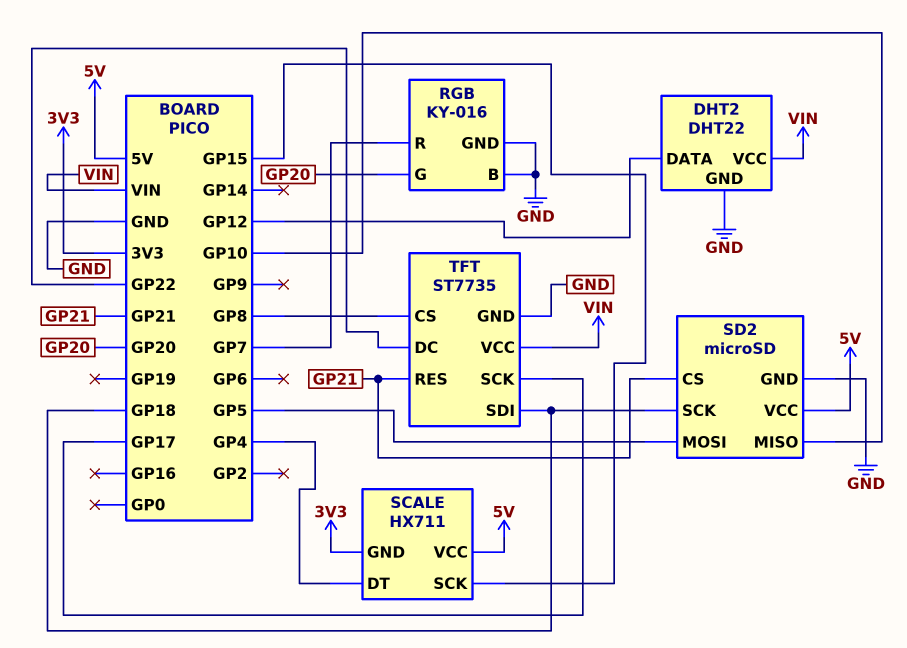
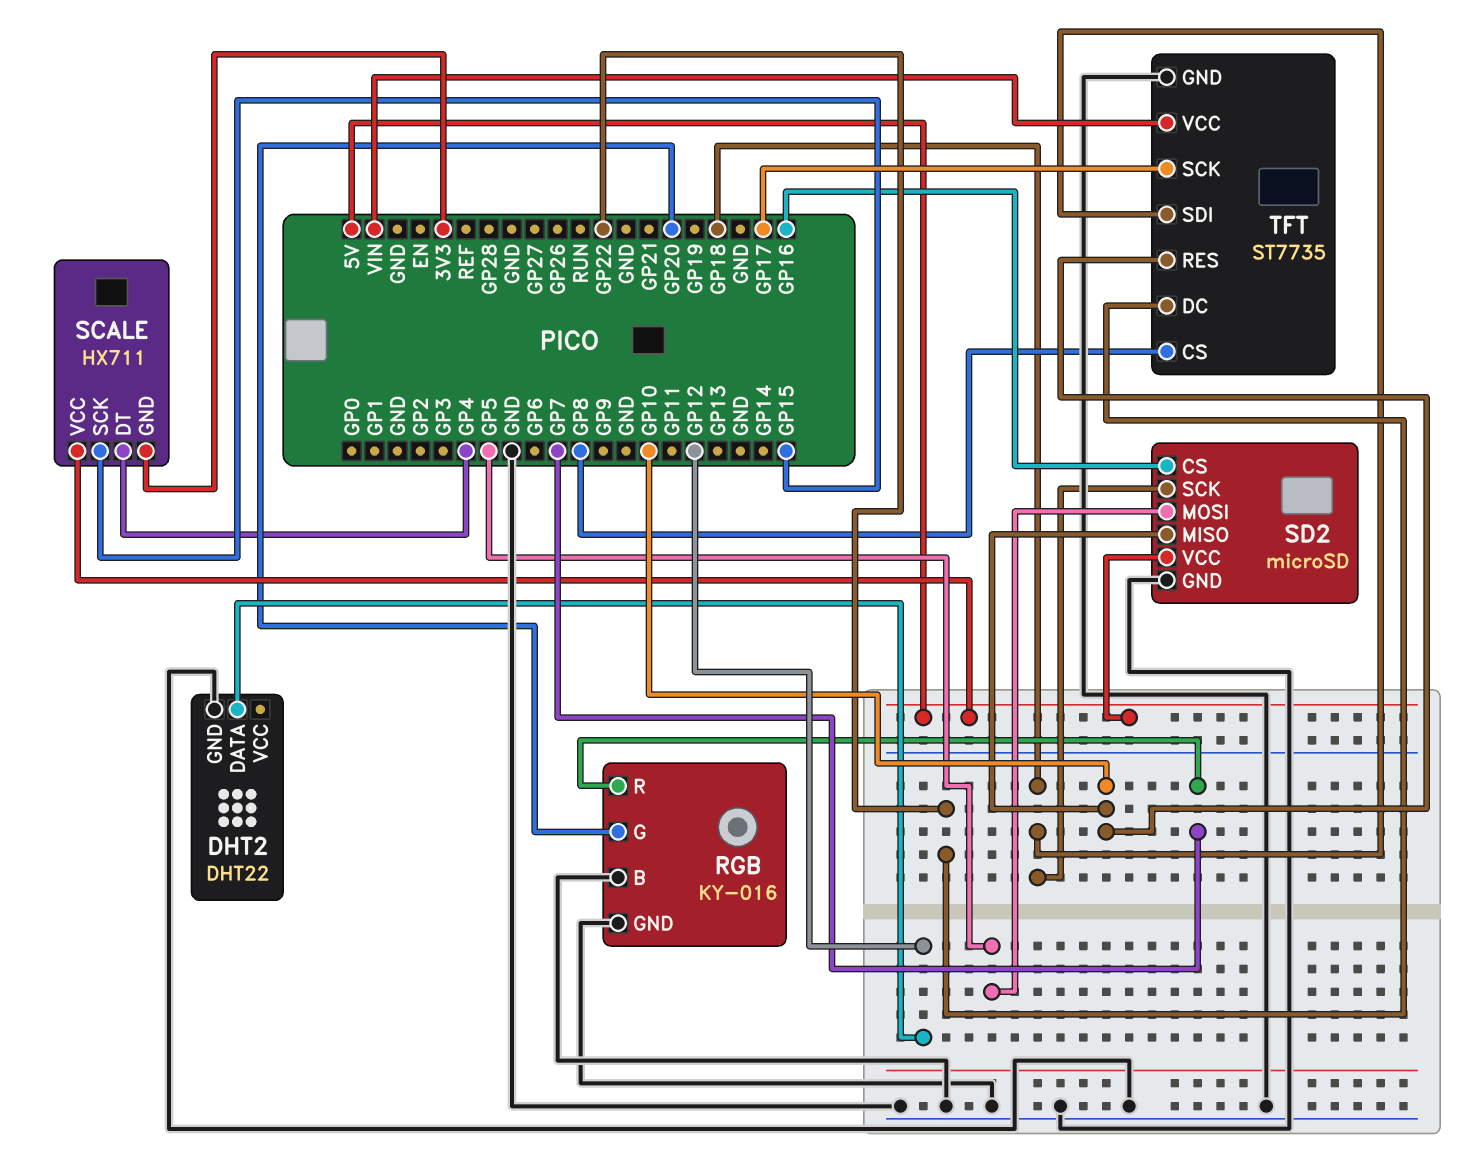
DHT2 pin VCC: VIN -> none
SD2 pin CS: GP21 -> GP16
TFT pin RES: GP21 -> GP10

